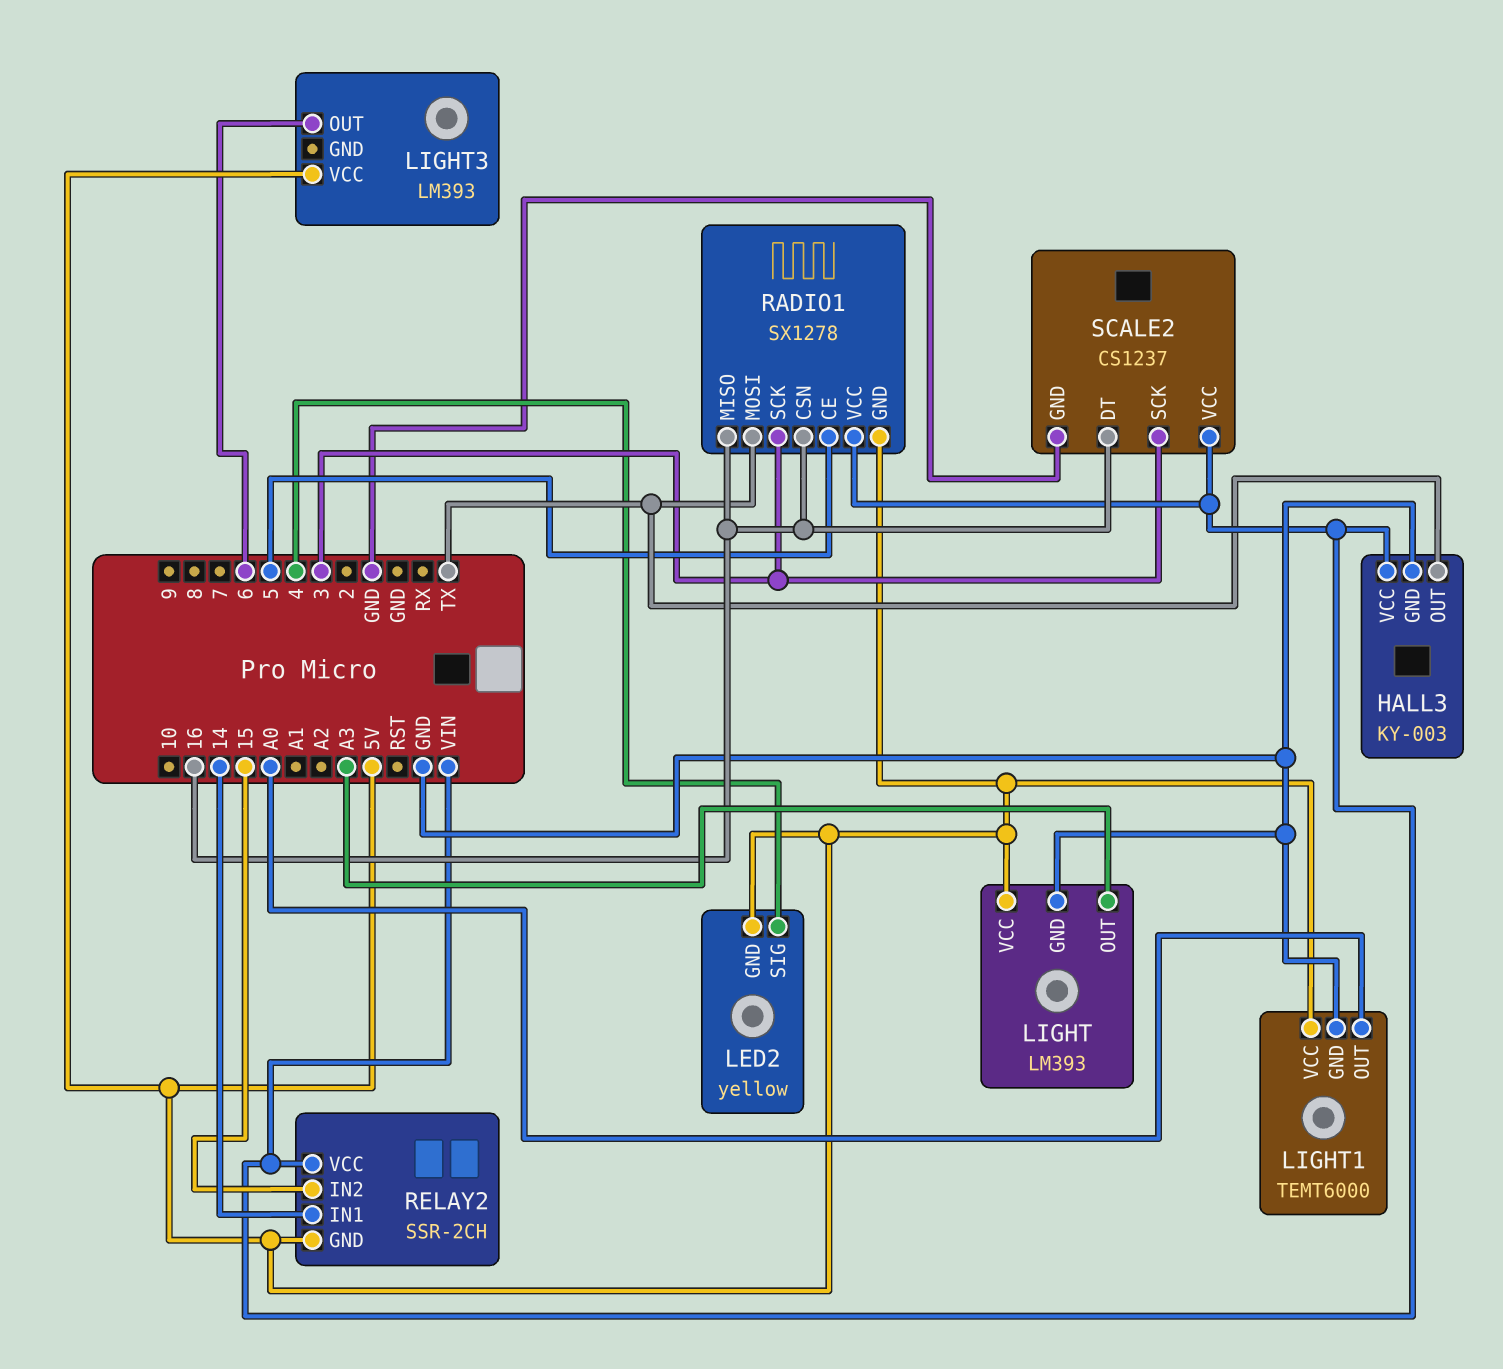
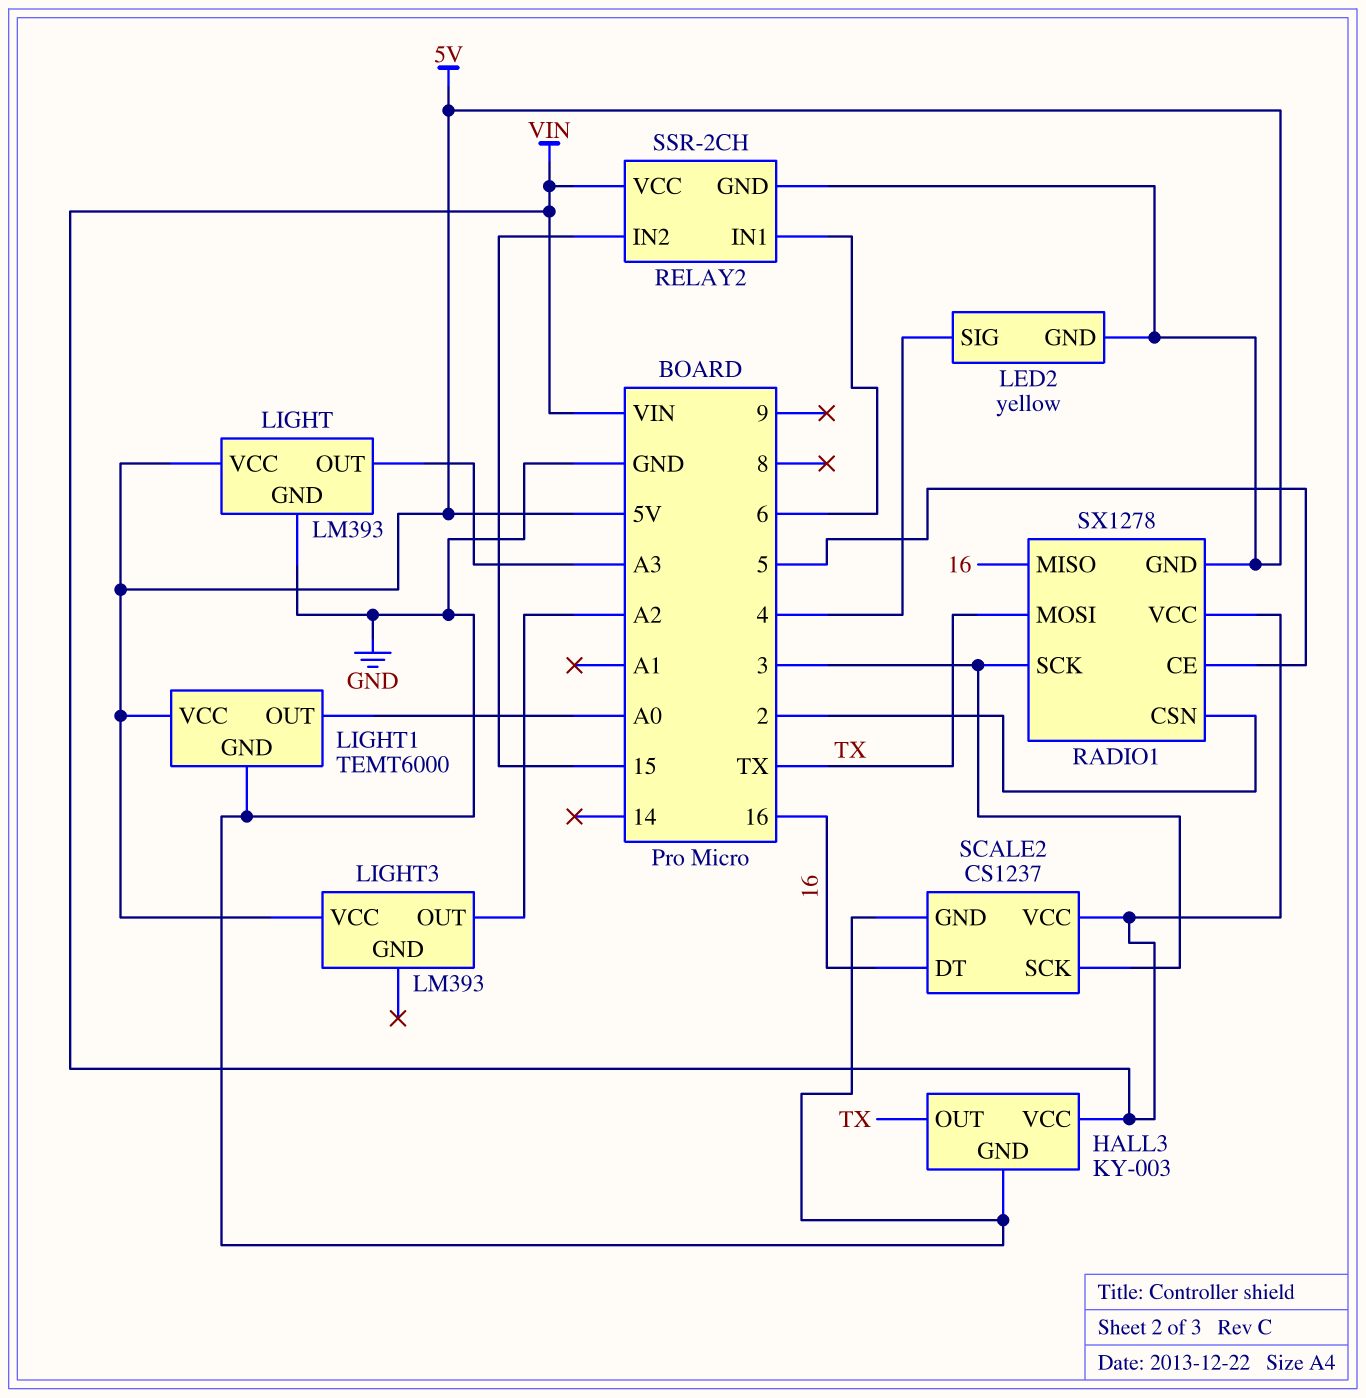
LIGHT3 pin OUT: 6 -> A2
RADIO1 pin CSN: 16 -> 2
RELAY2 pin IN1: 14 -> 6

